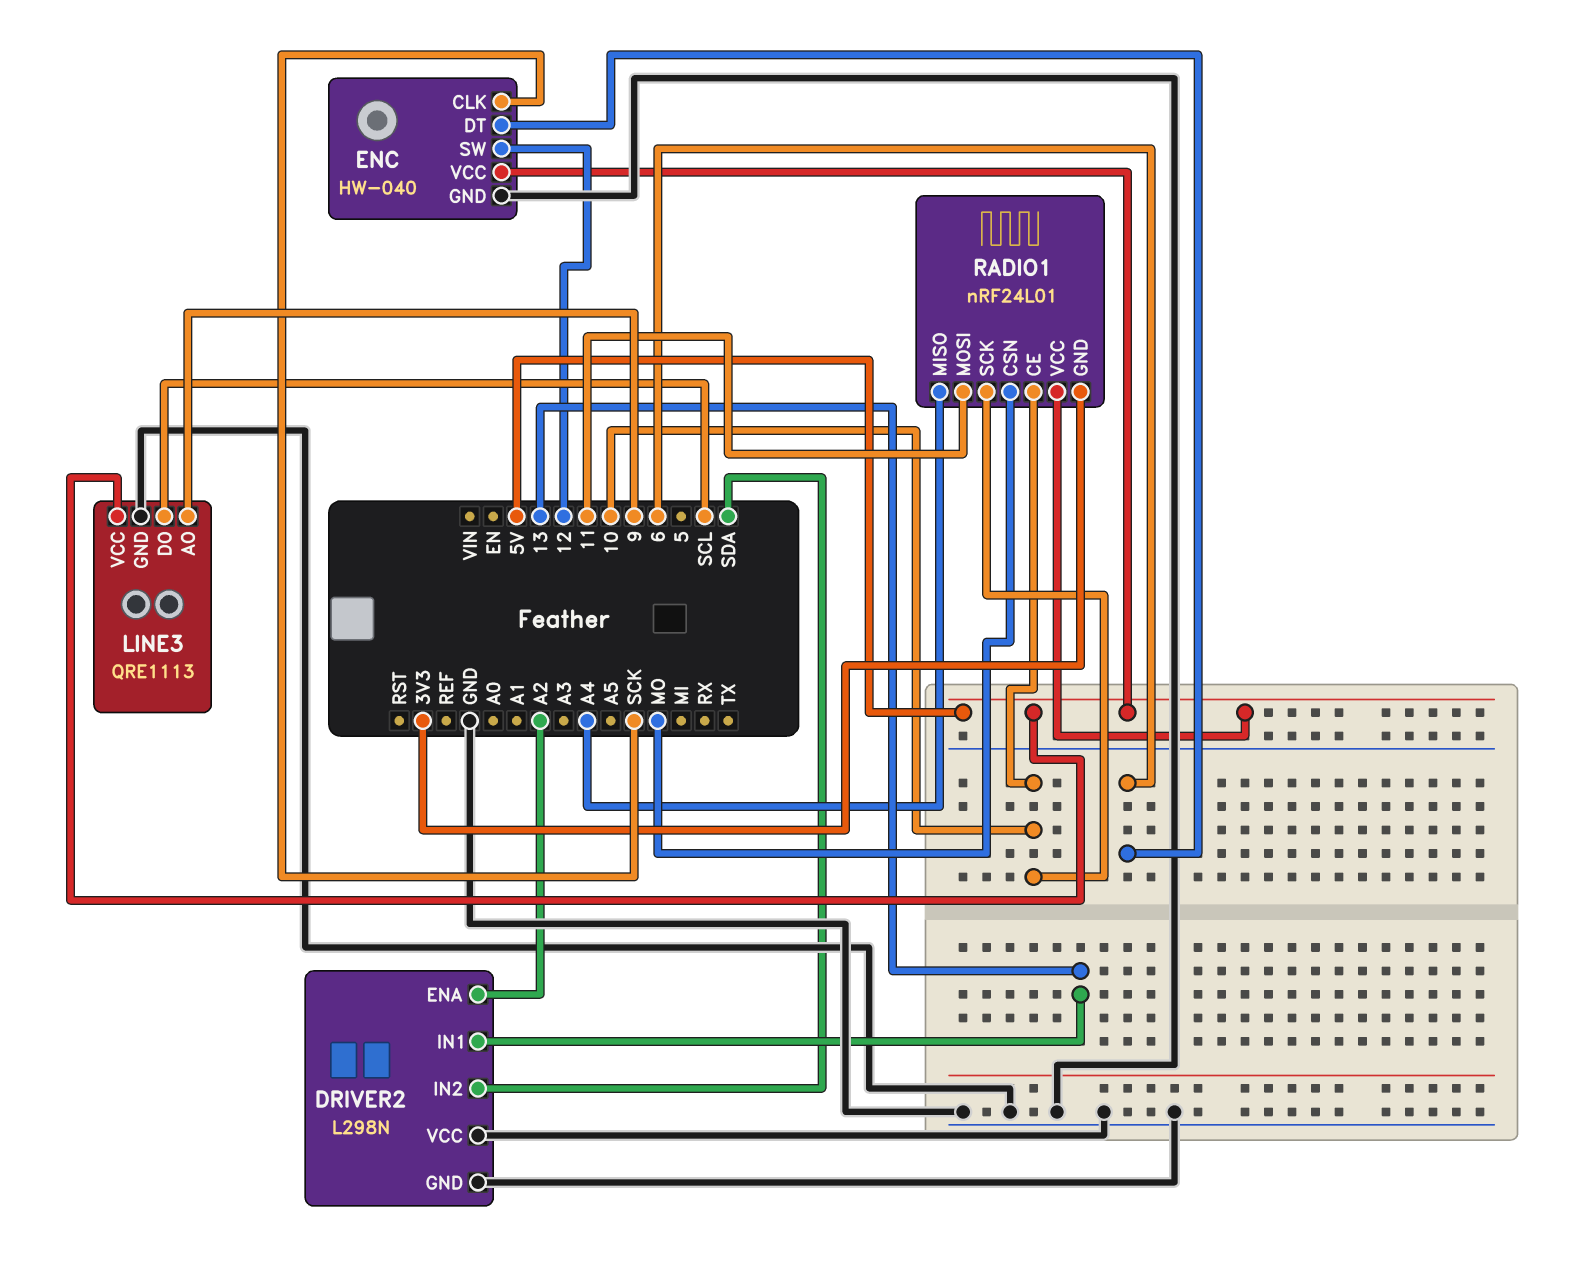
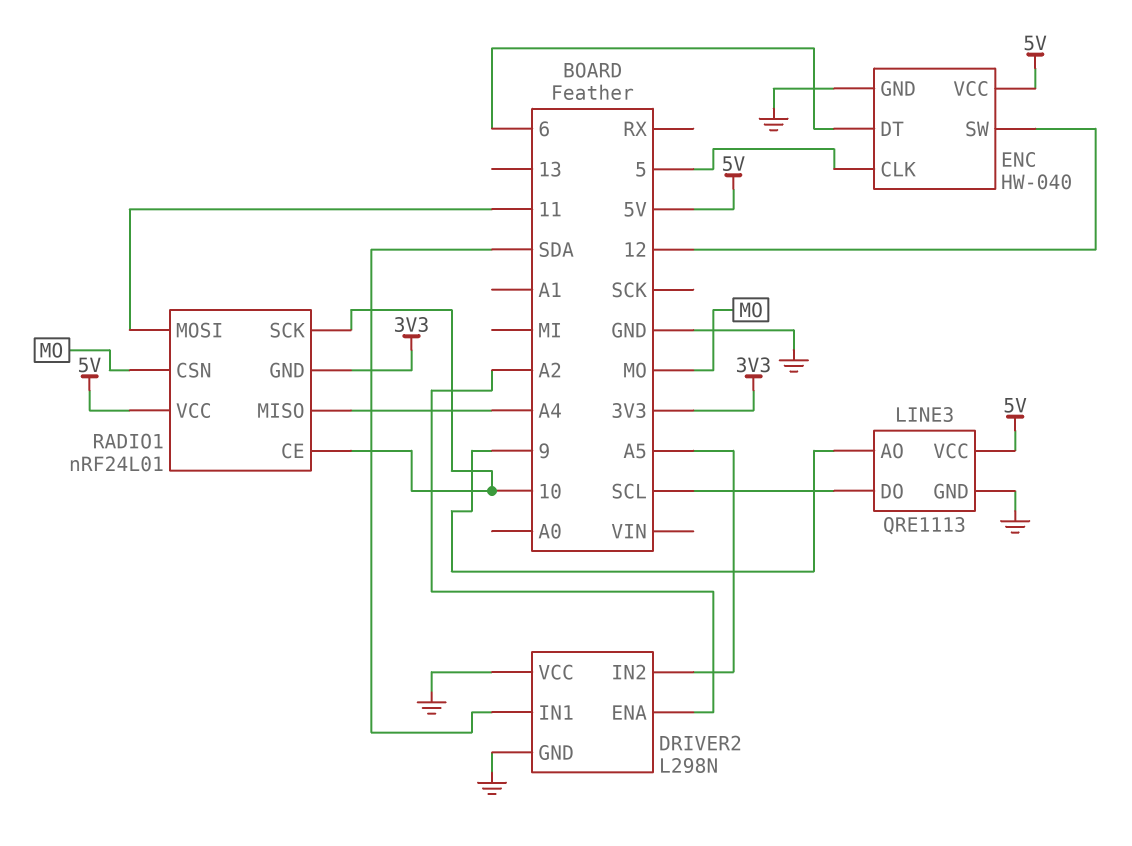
DRIVER2 pin IN1: 13 -> SDA
DRIVER2 pin IN2: SDA -> A5
ENC pin CLK: SCK -> 5

